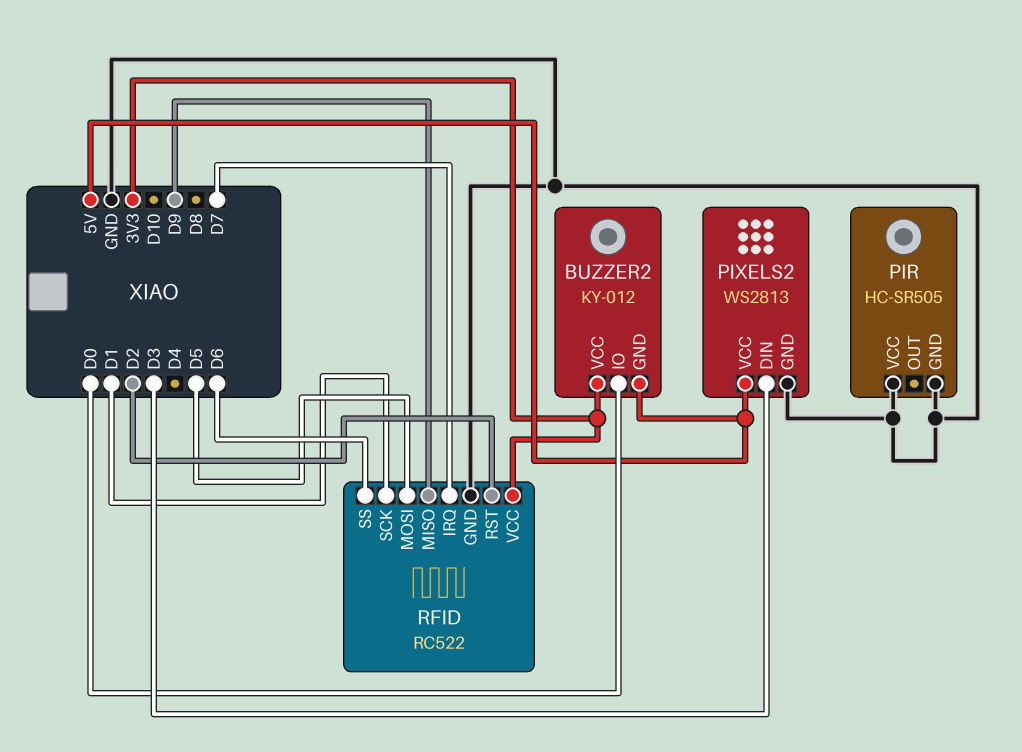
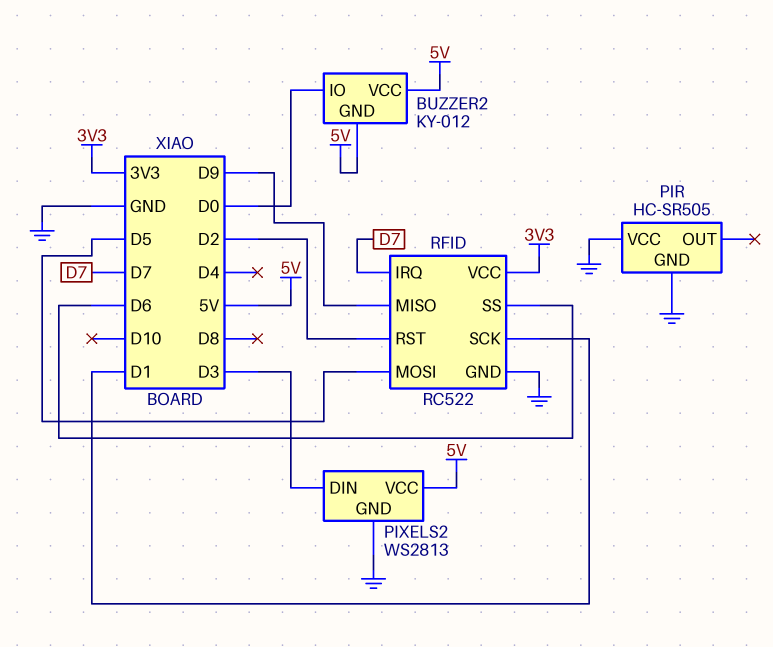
BUZZER2 pin VCC: 3V3 -> 5V

